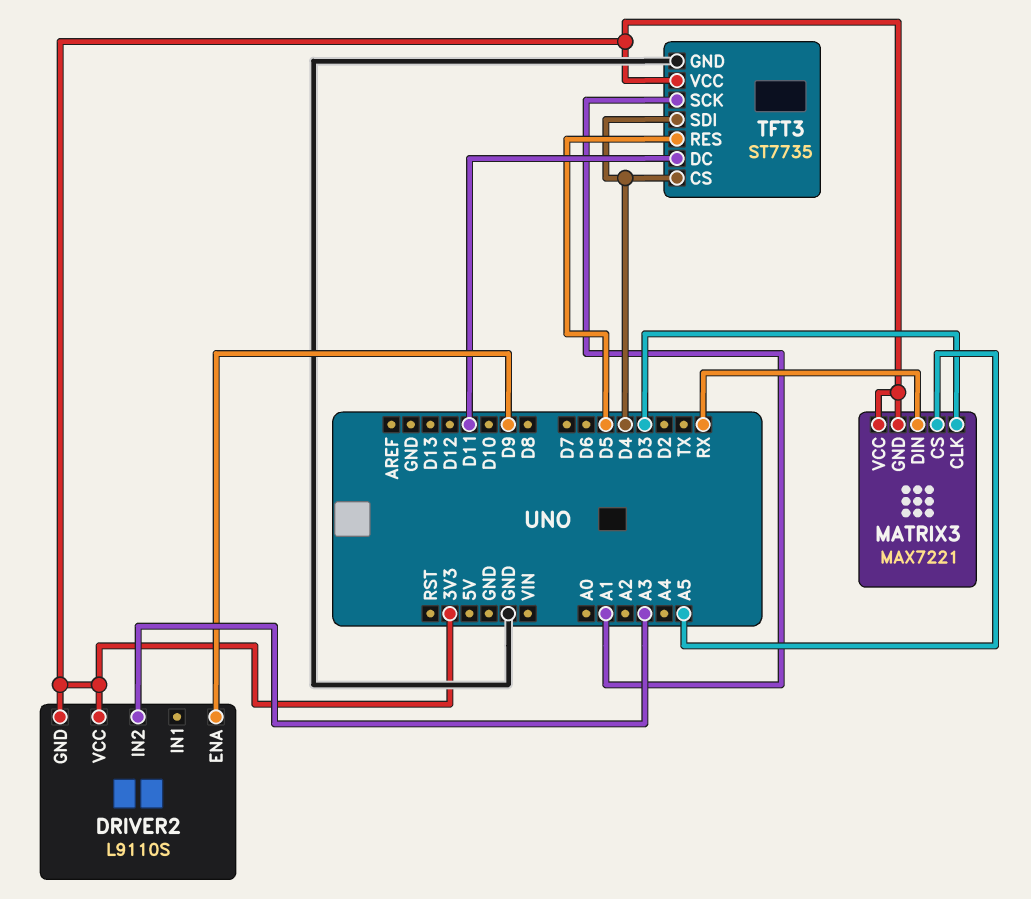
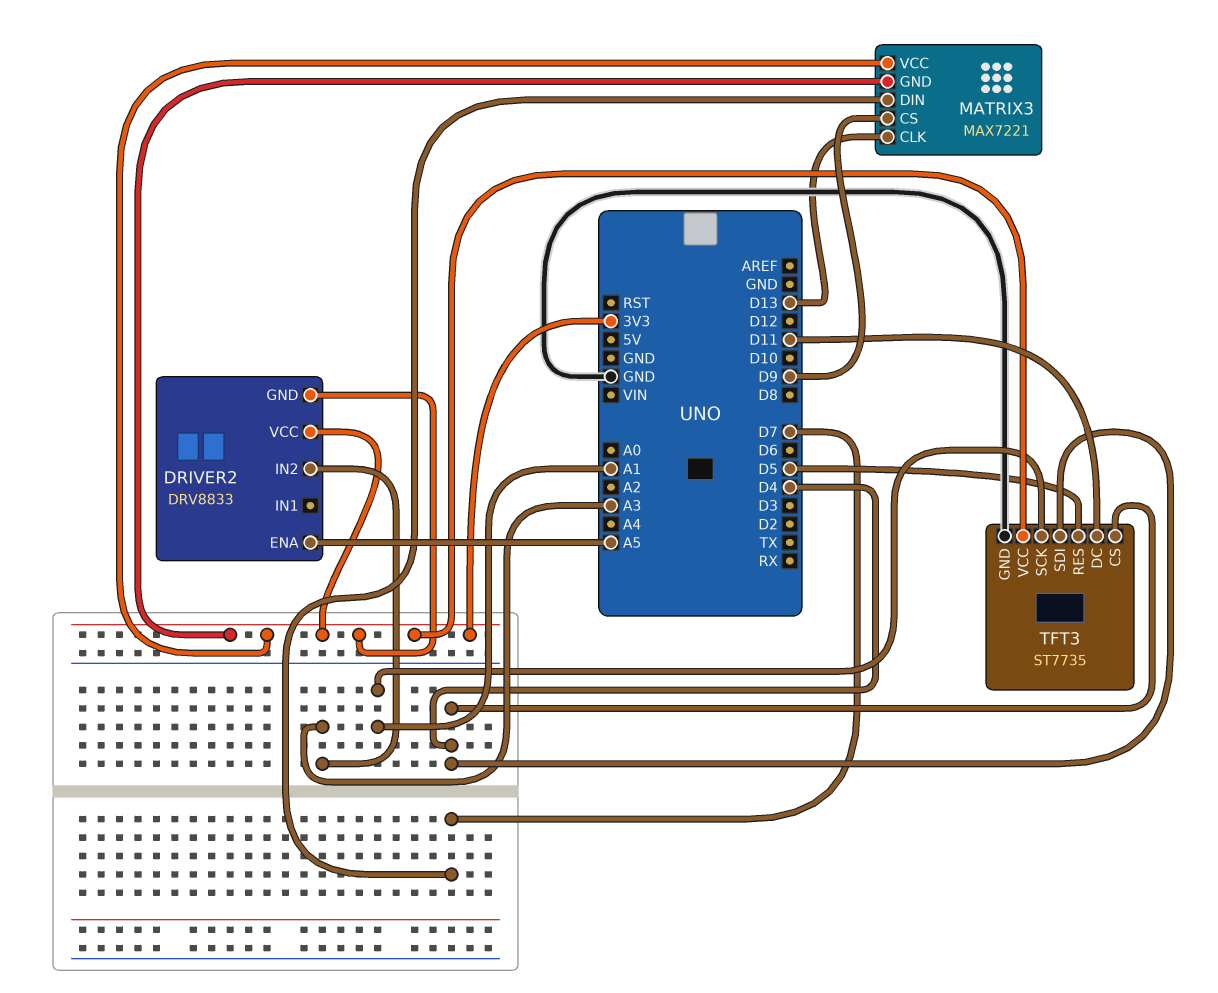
DRIVER2: L9110S -> DRV8833
DRIVER2 pin ENA: D9 -> A5
MATRIX3 pin CLK: D3 -> D13
MATRIX3 pin CS: A5 -> D9
MATRIX3 pin DIN: RX -> D7

